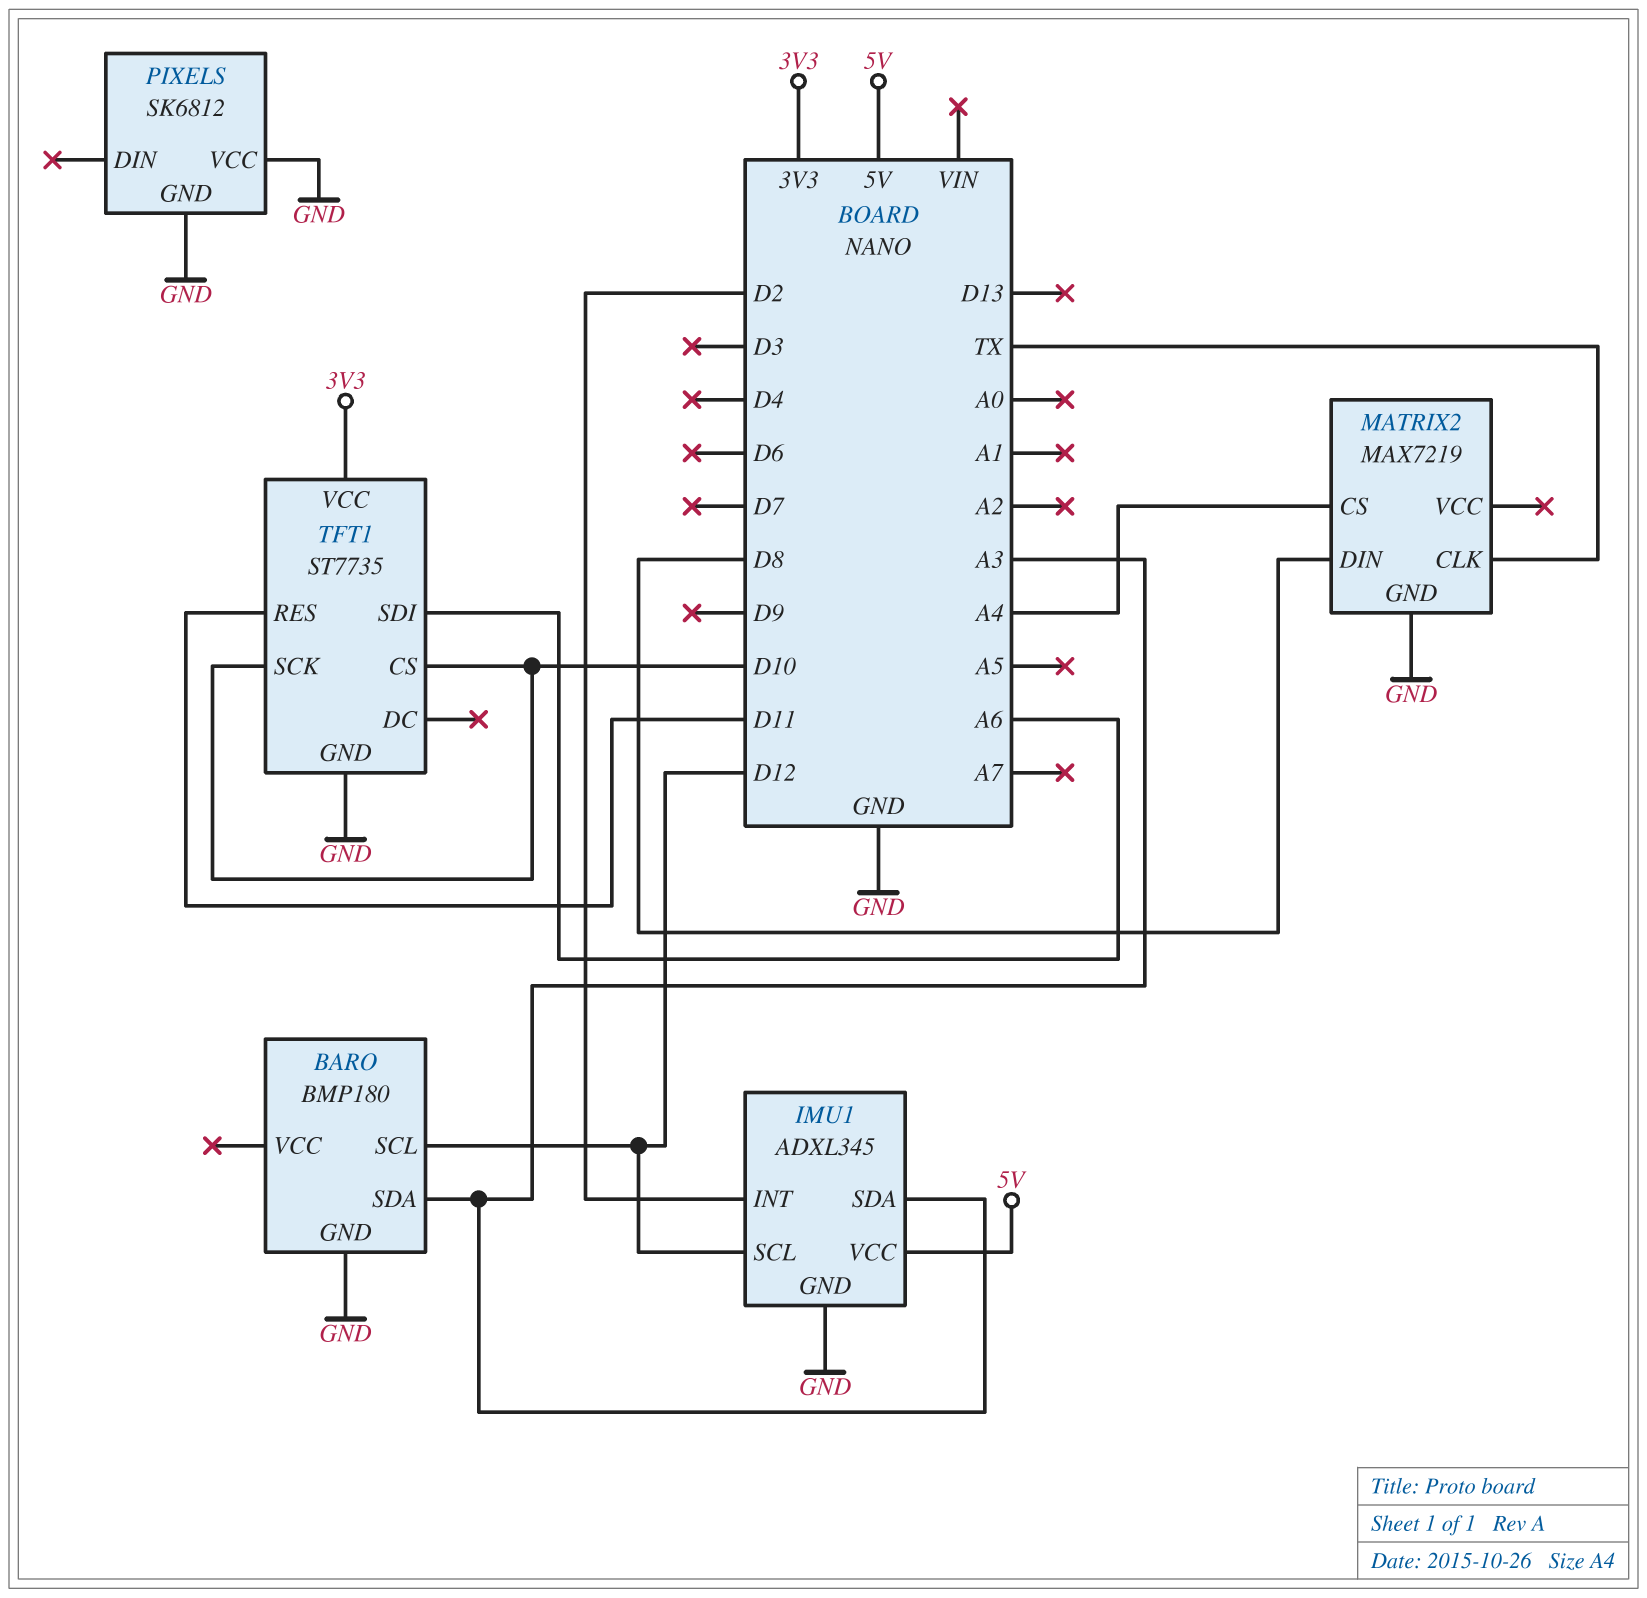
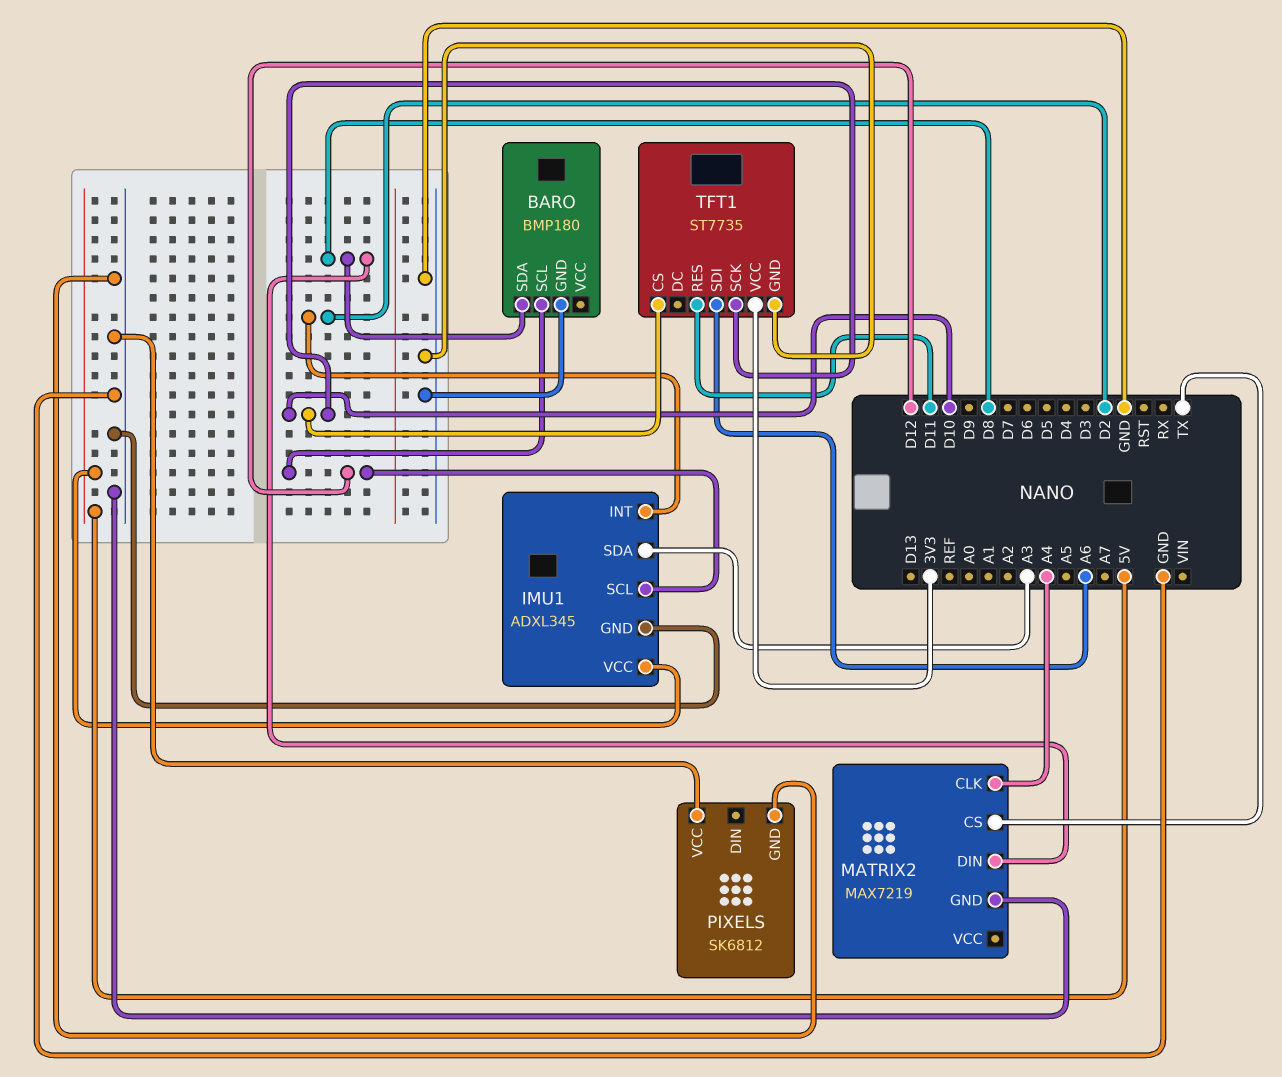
BARO pin SDA: A3 -> D8
MATRIX2 pin CLK: TX -> A4
MATRIX2 pin CS: A4 -> TX

